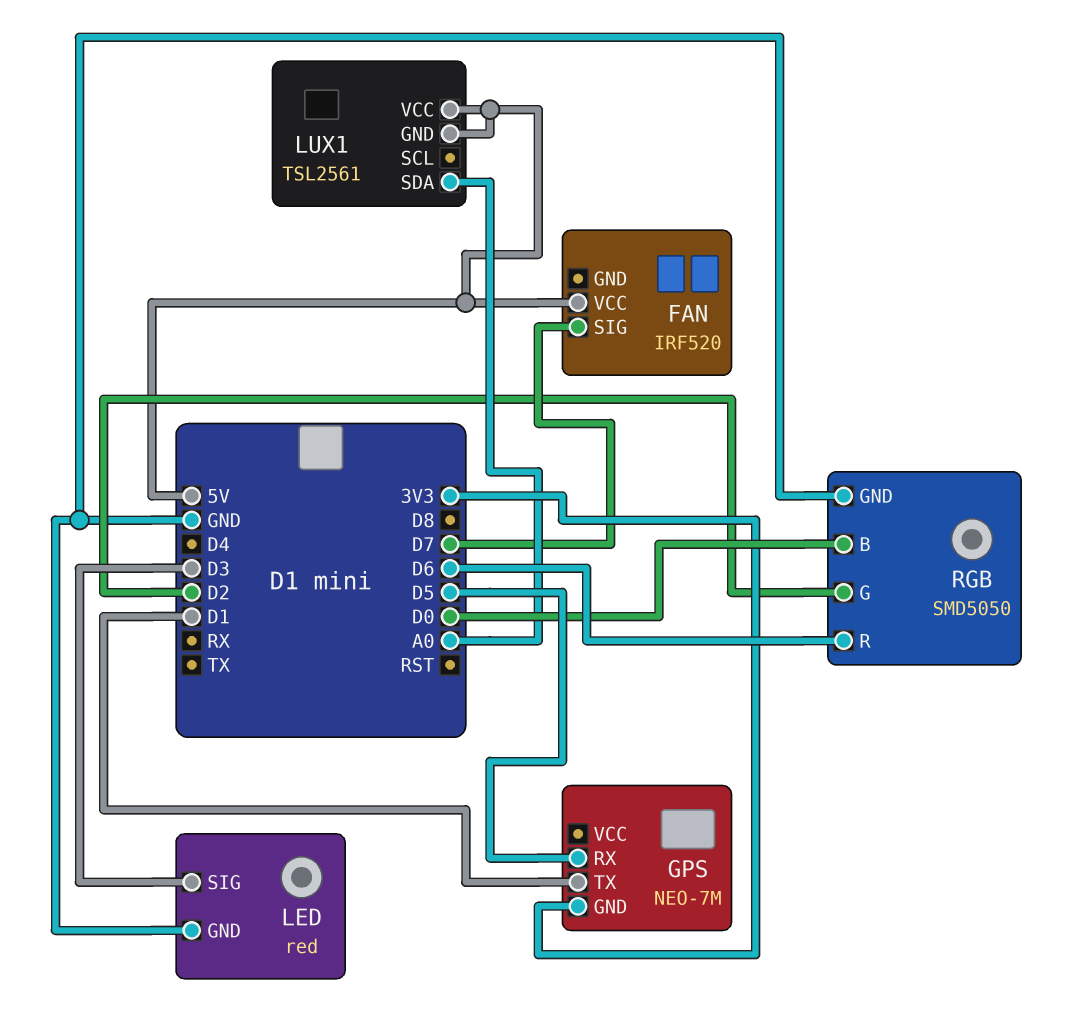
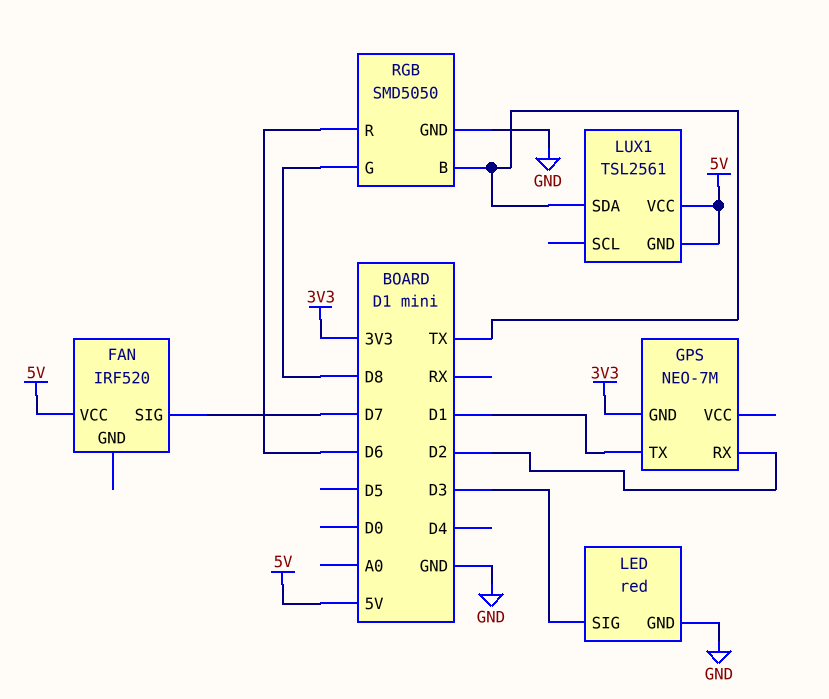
GPS pin RX: D5 -> D2
LUX1 pin SDA: A0 -> TX
RGB pin B: D0 -> TX
RGB pin G: D2 -> D8

